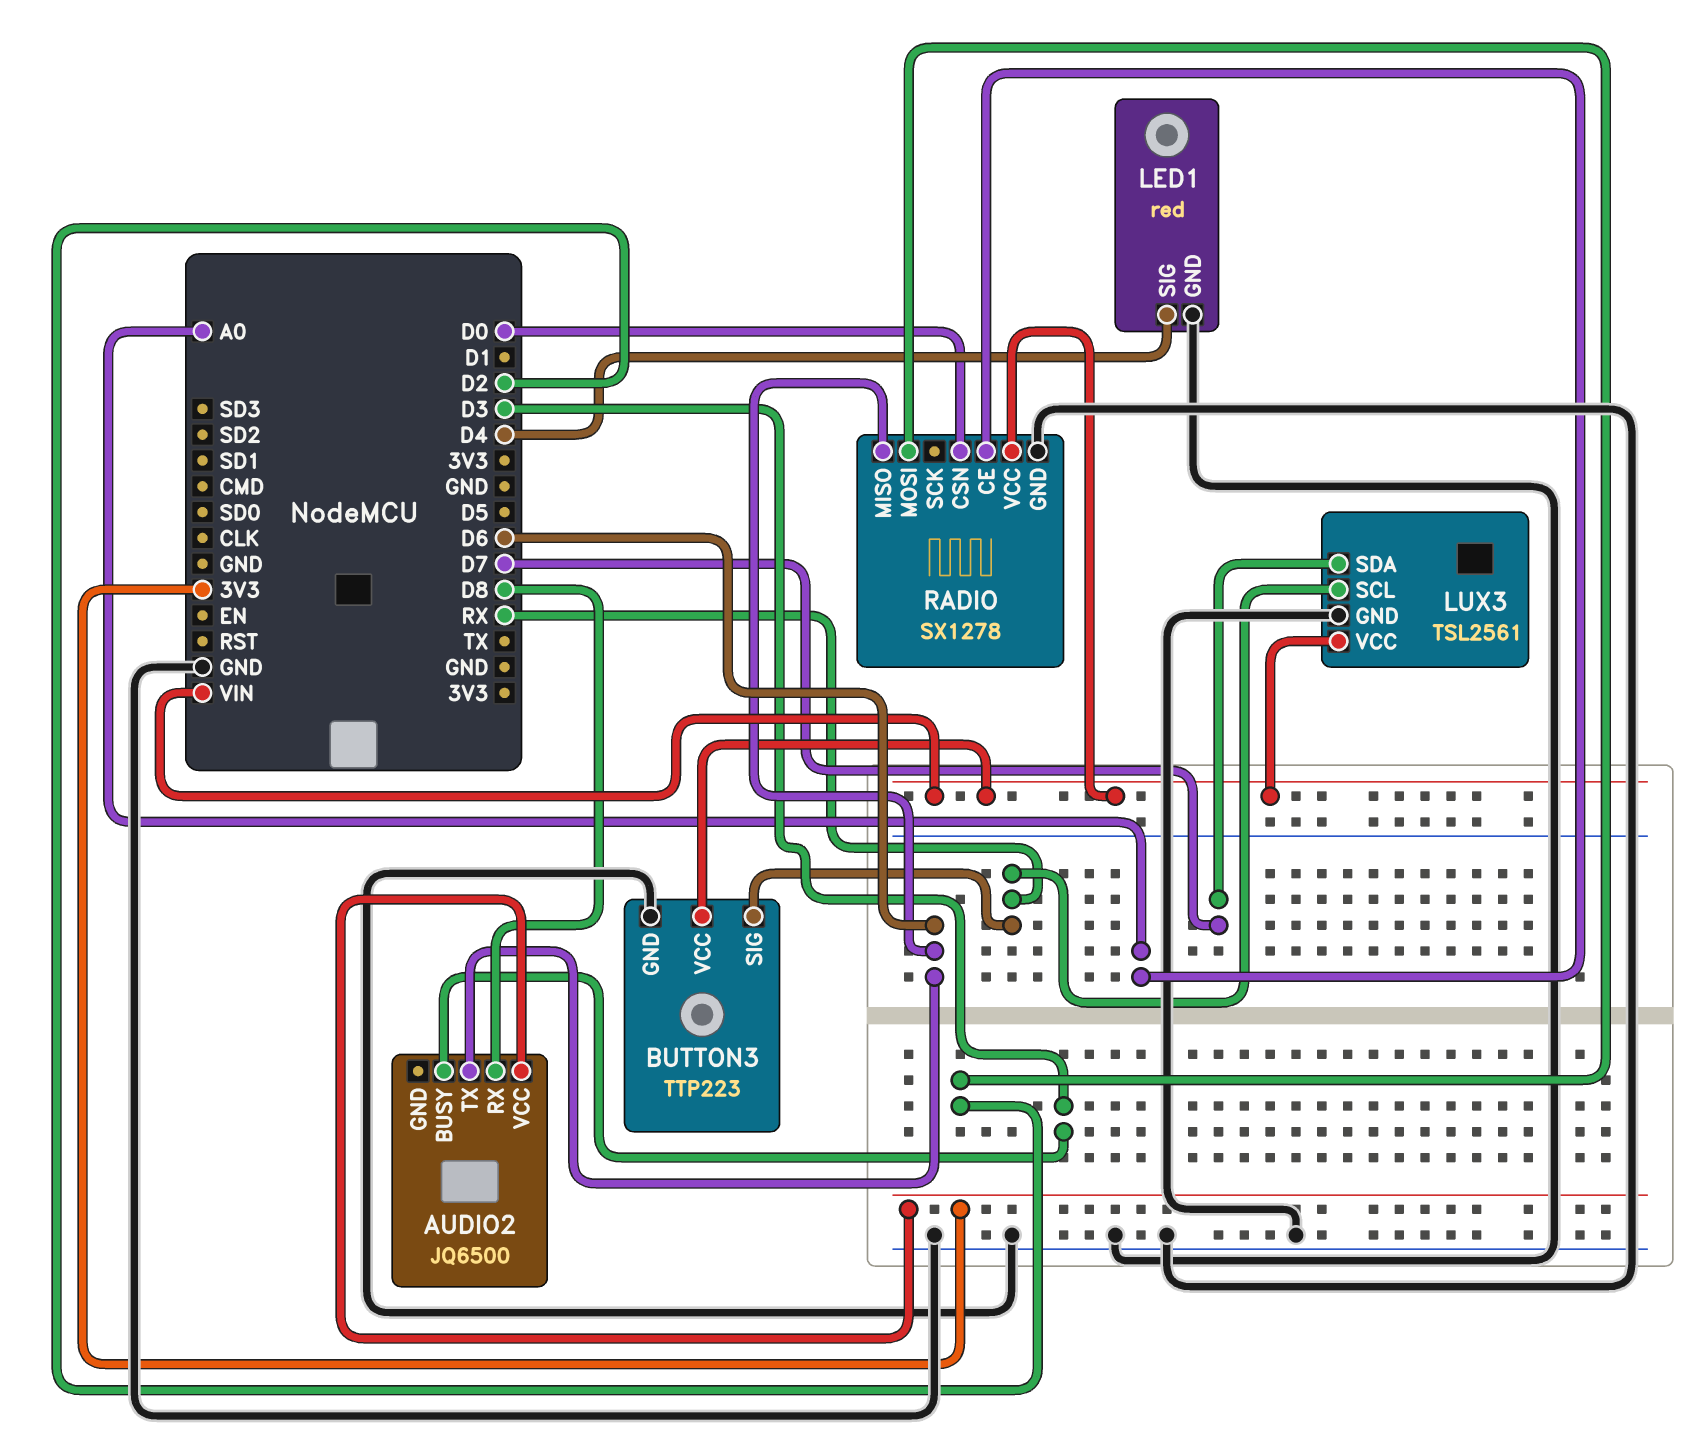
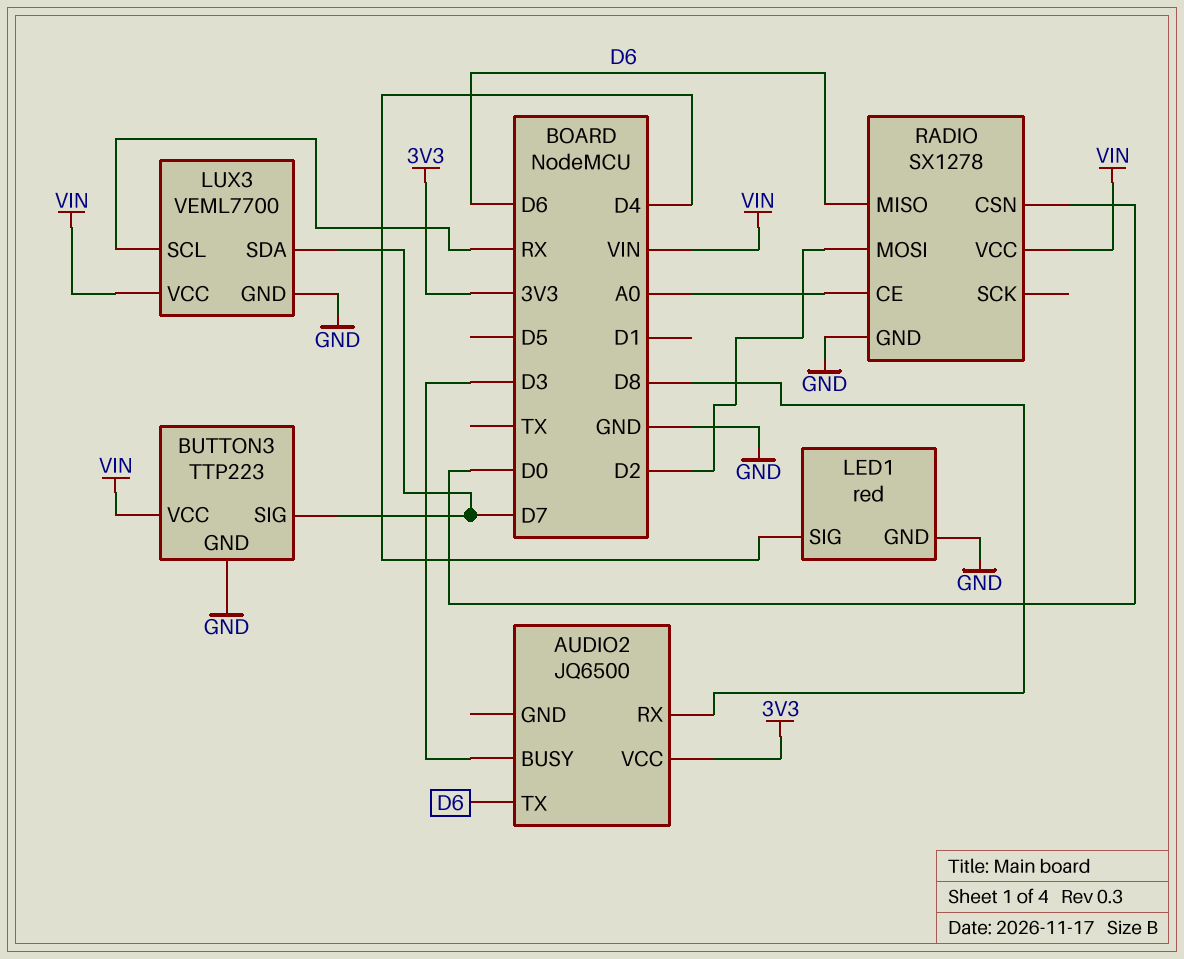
BUTTON3 pin SIG: RX -> D7
LUX3: TSL2561 -> VEML7700

